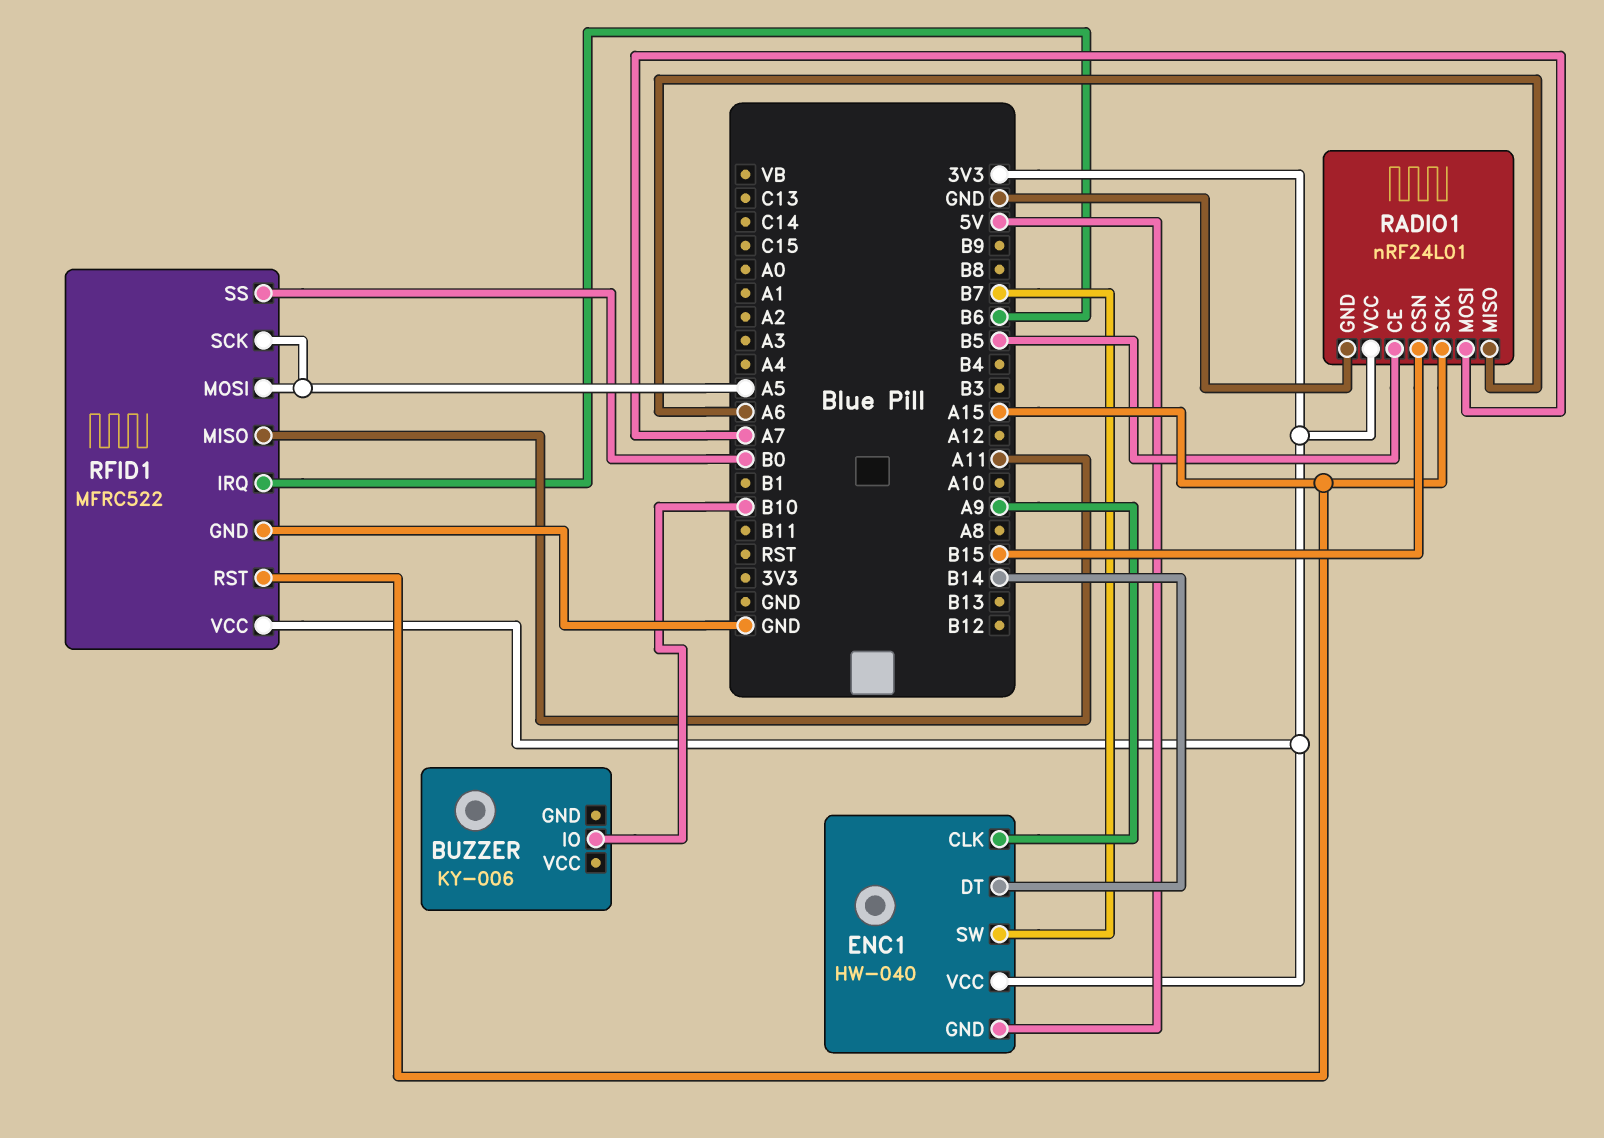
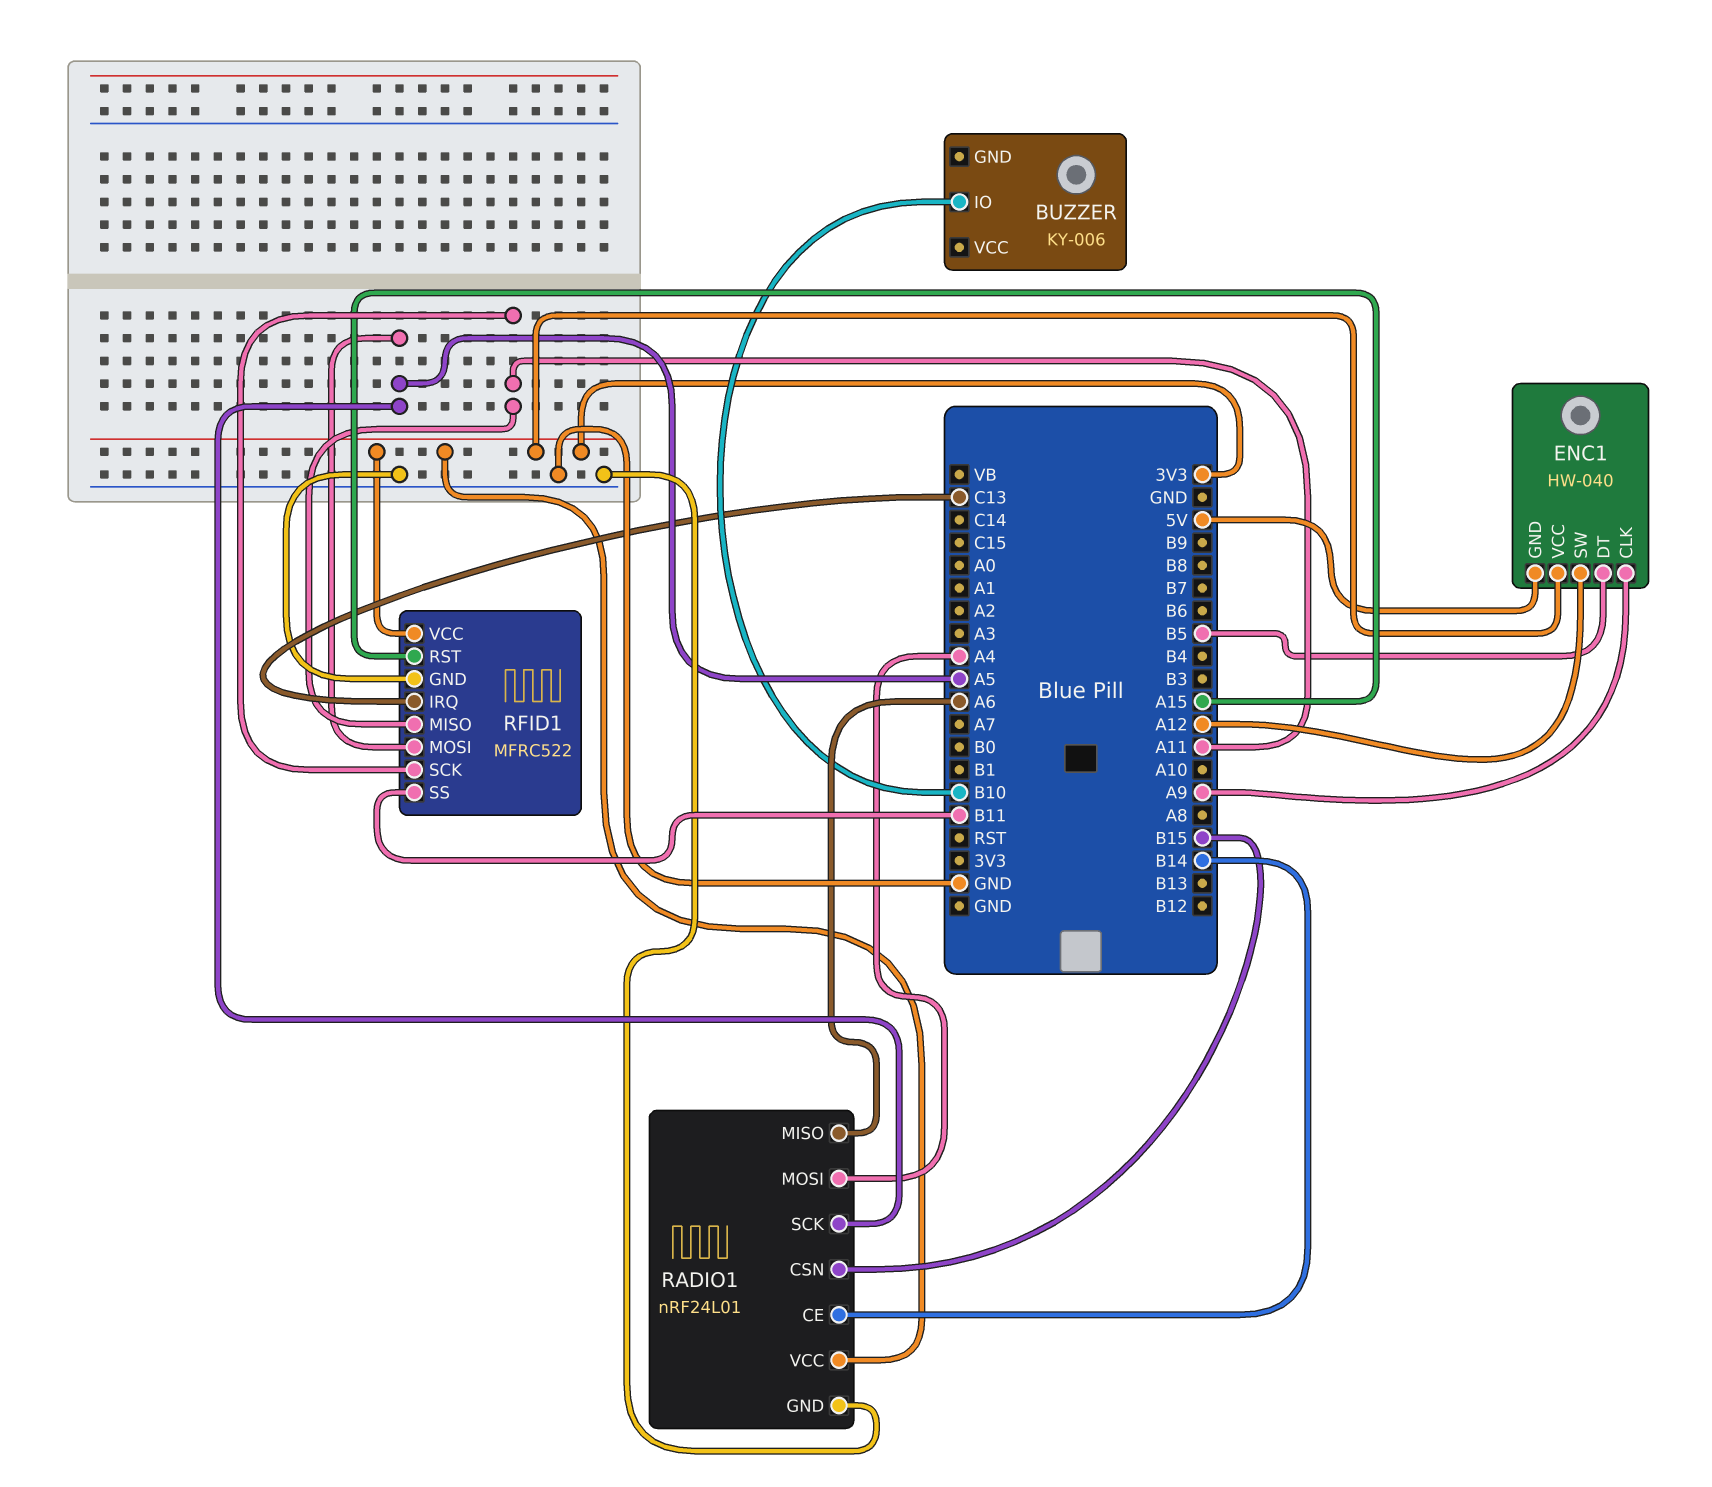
ENC1 pin DT: B14 -> B5
ENC1 pin SW: B7 -> A12
RADIO1 pin CE: B5 -> B14
RADIO1 pin MOSI: A7 -> A4
RADIO1 pin SCK: A15 -> A5
RFID1 pin IRQ: B6 -> C13
RFID1 pin SCK: A5 -> A11
RFID1 pin SS: B0 -> B11

